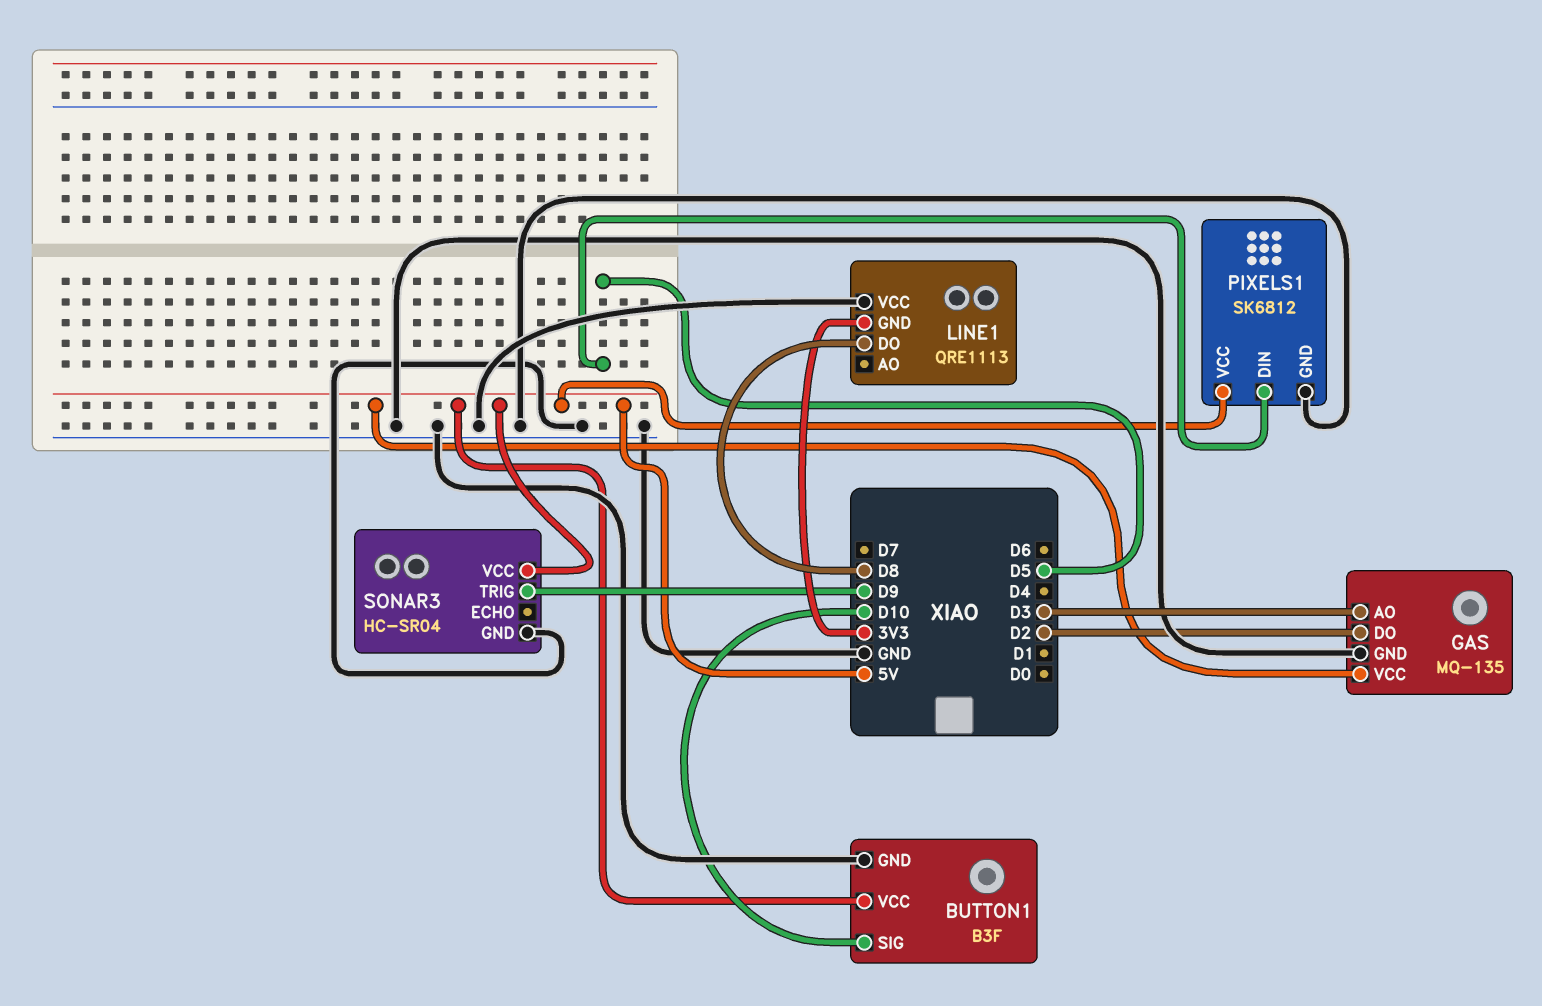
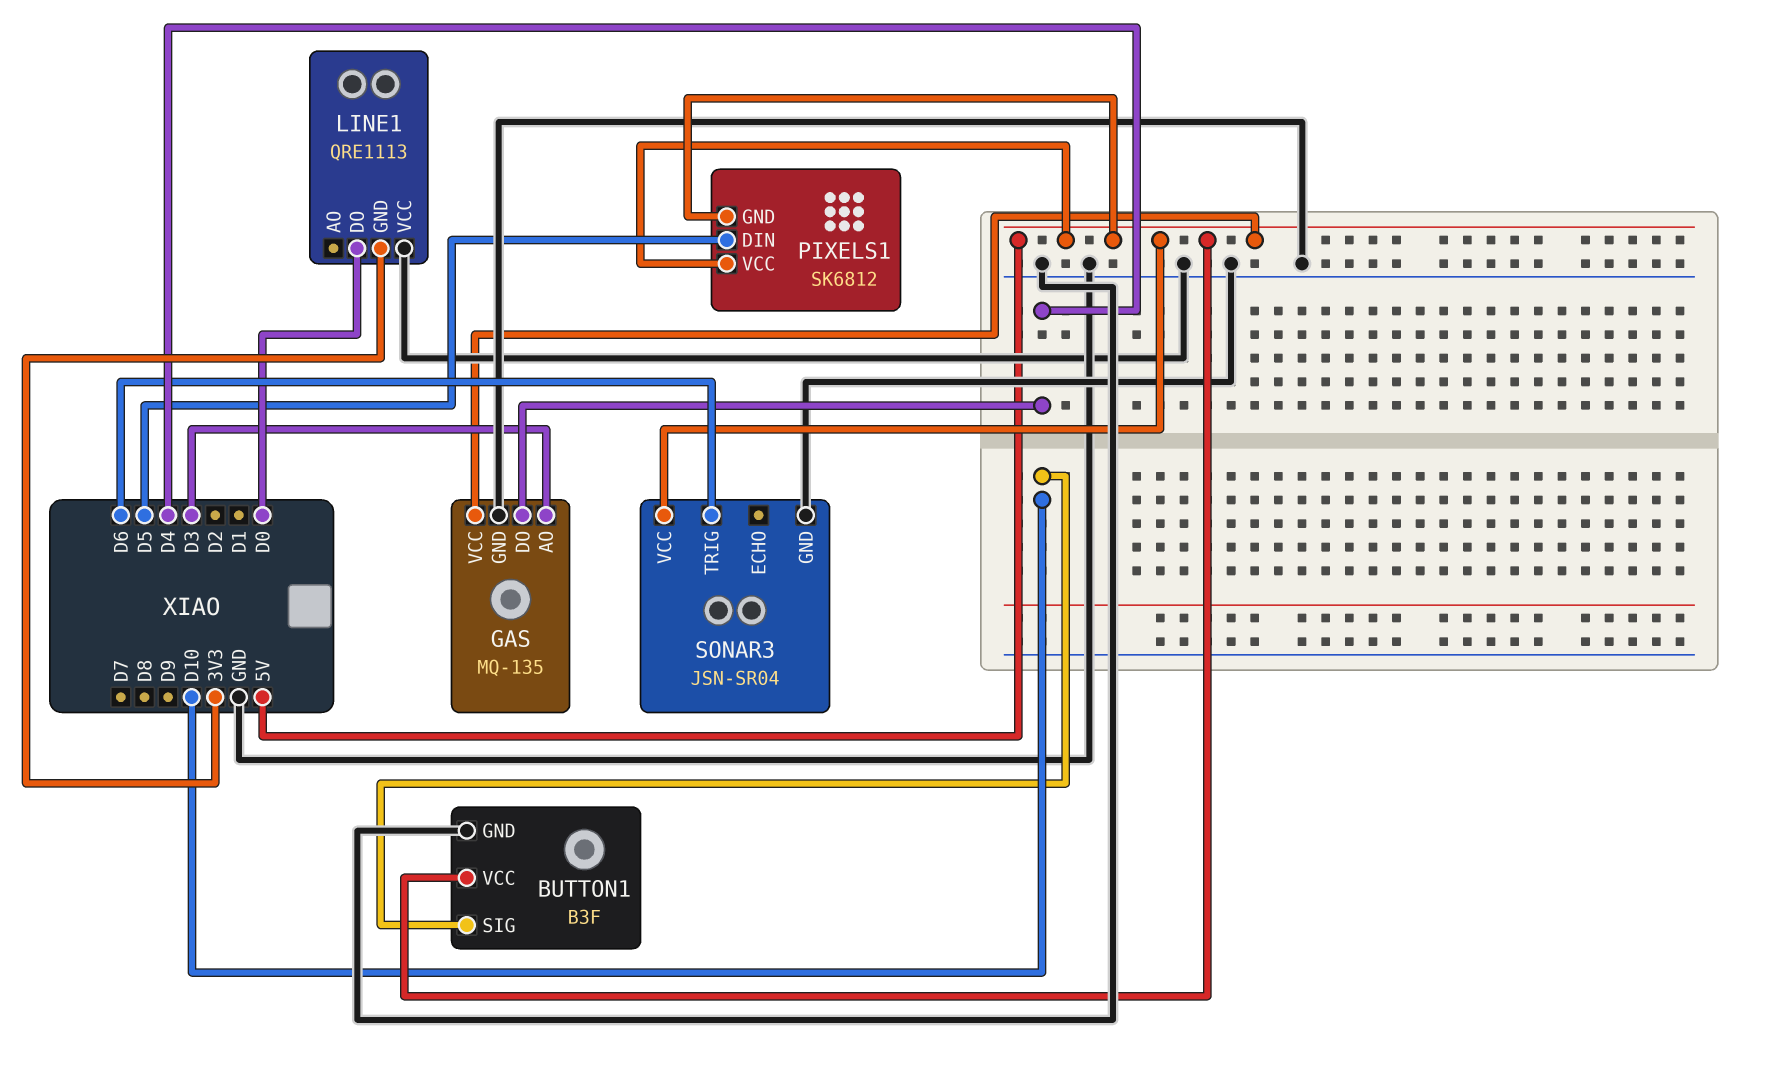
GAS pin DO: D2 -> D4
LINE1 pin DO: D8 -> D0
PIXELS1 pin GND: GND -> 5V
SONAR3: HC-SR04 -> JSN-SR04
SONAR3 pin TRIG: D9 -> D6

